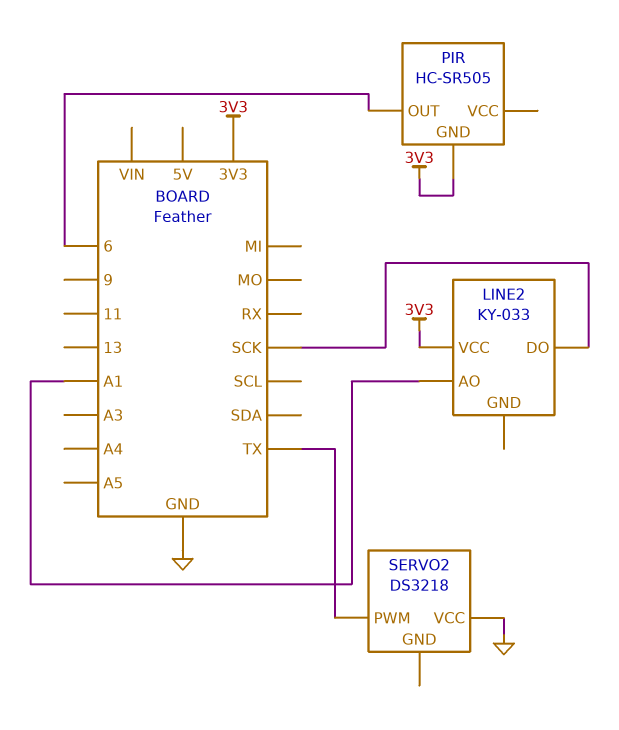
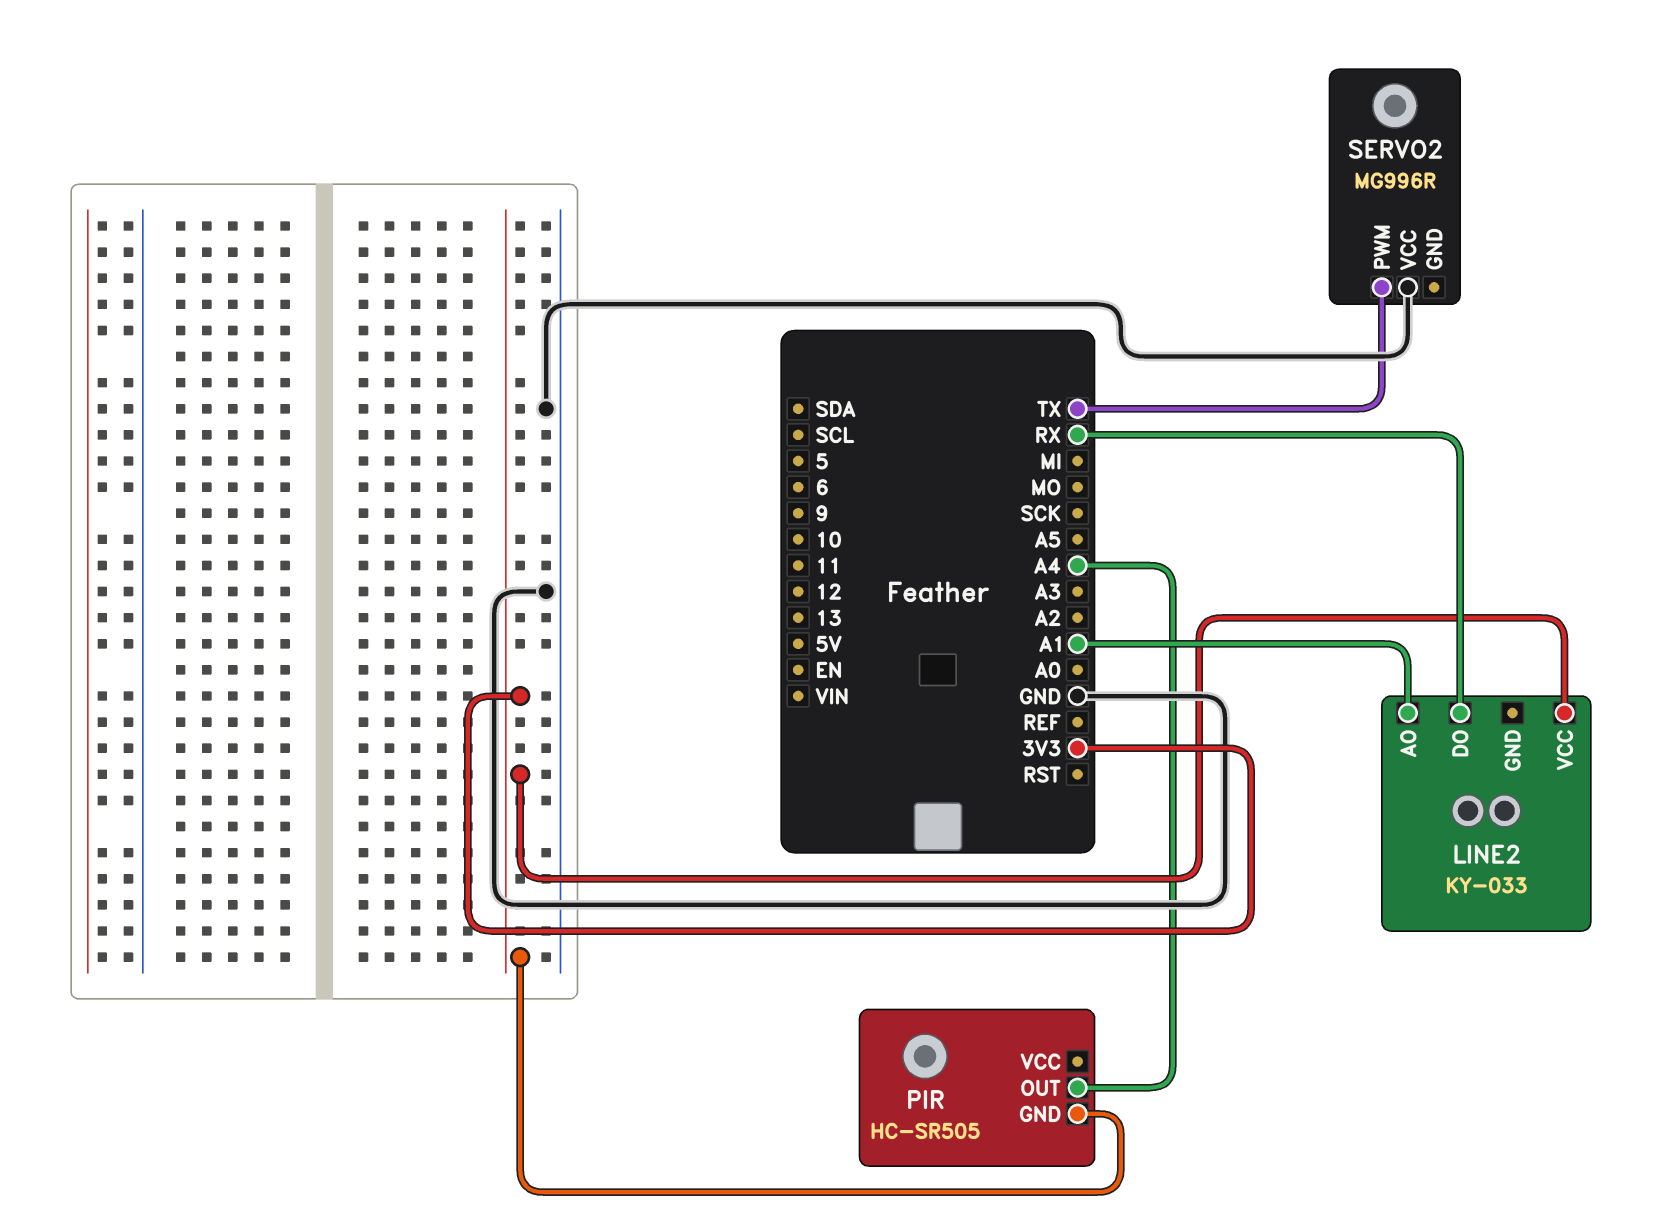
LINE2 pin DO: SCK -> RX
PIR pin OUT: 6 -> A4
SERVO2: DS3218 -> MG996R

